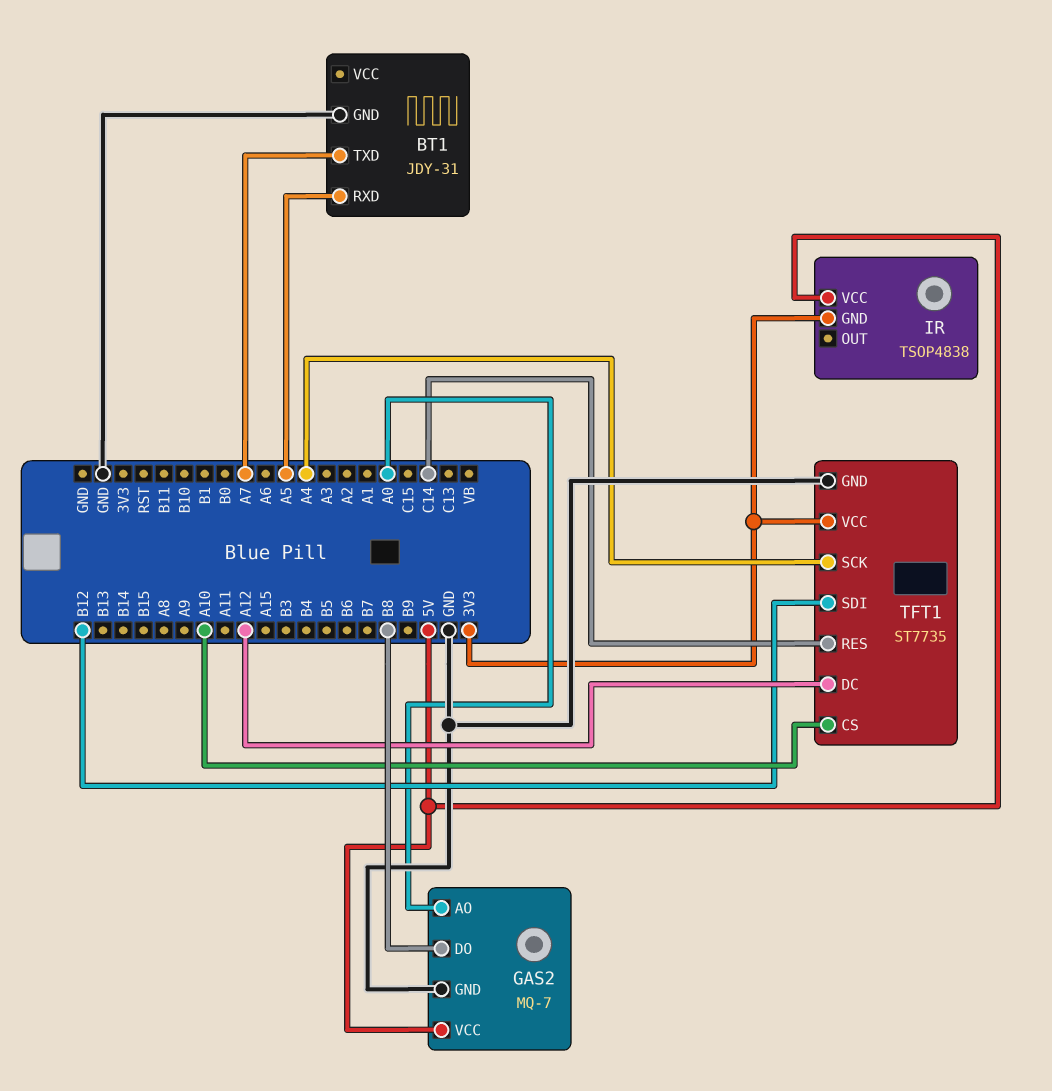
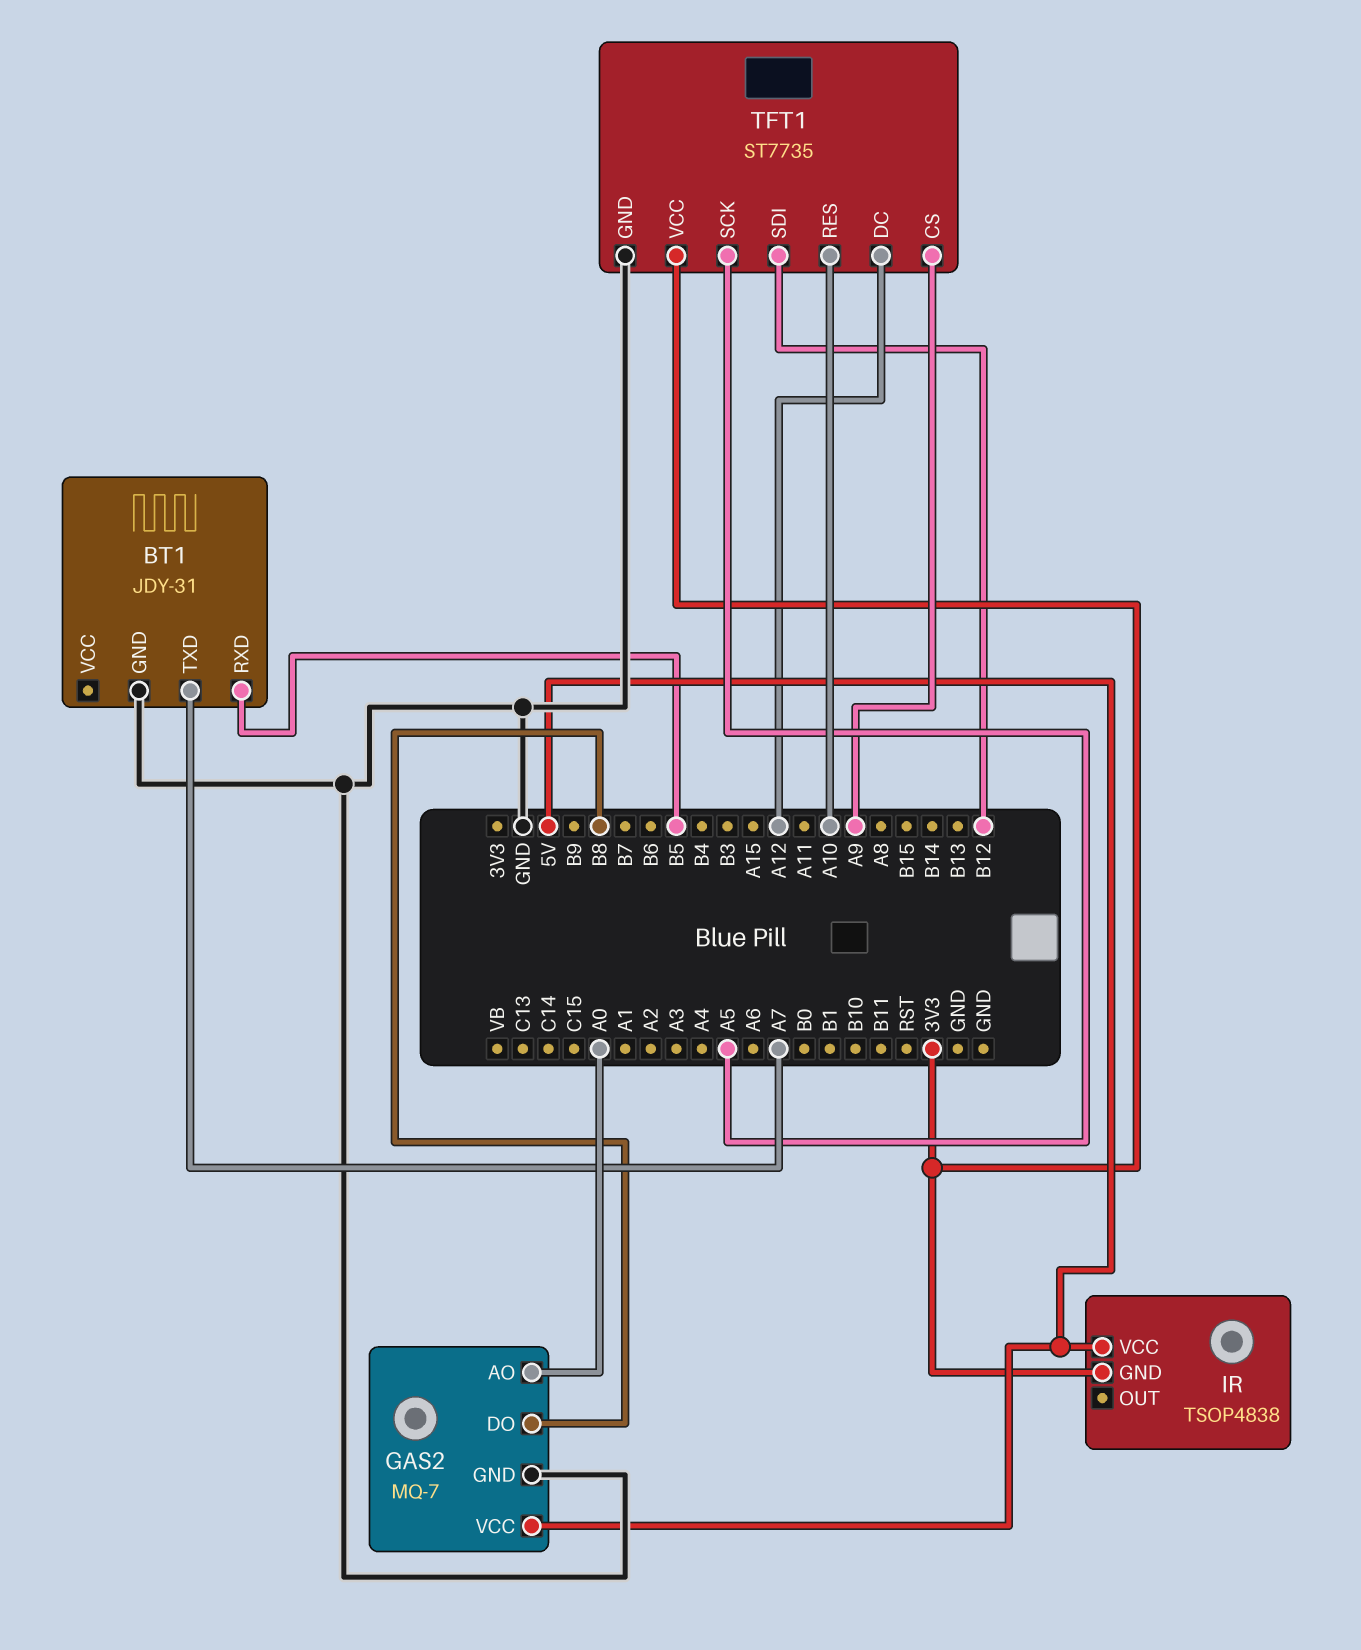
BT1 pin RXD: A5 -> B5
TFT1 pin CS: A10 -> A9
TFT1 pin RES: C14 -> A10
TFT1 pin SCK: A4 -> A5

